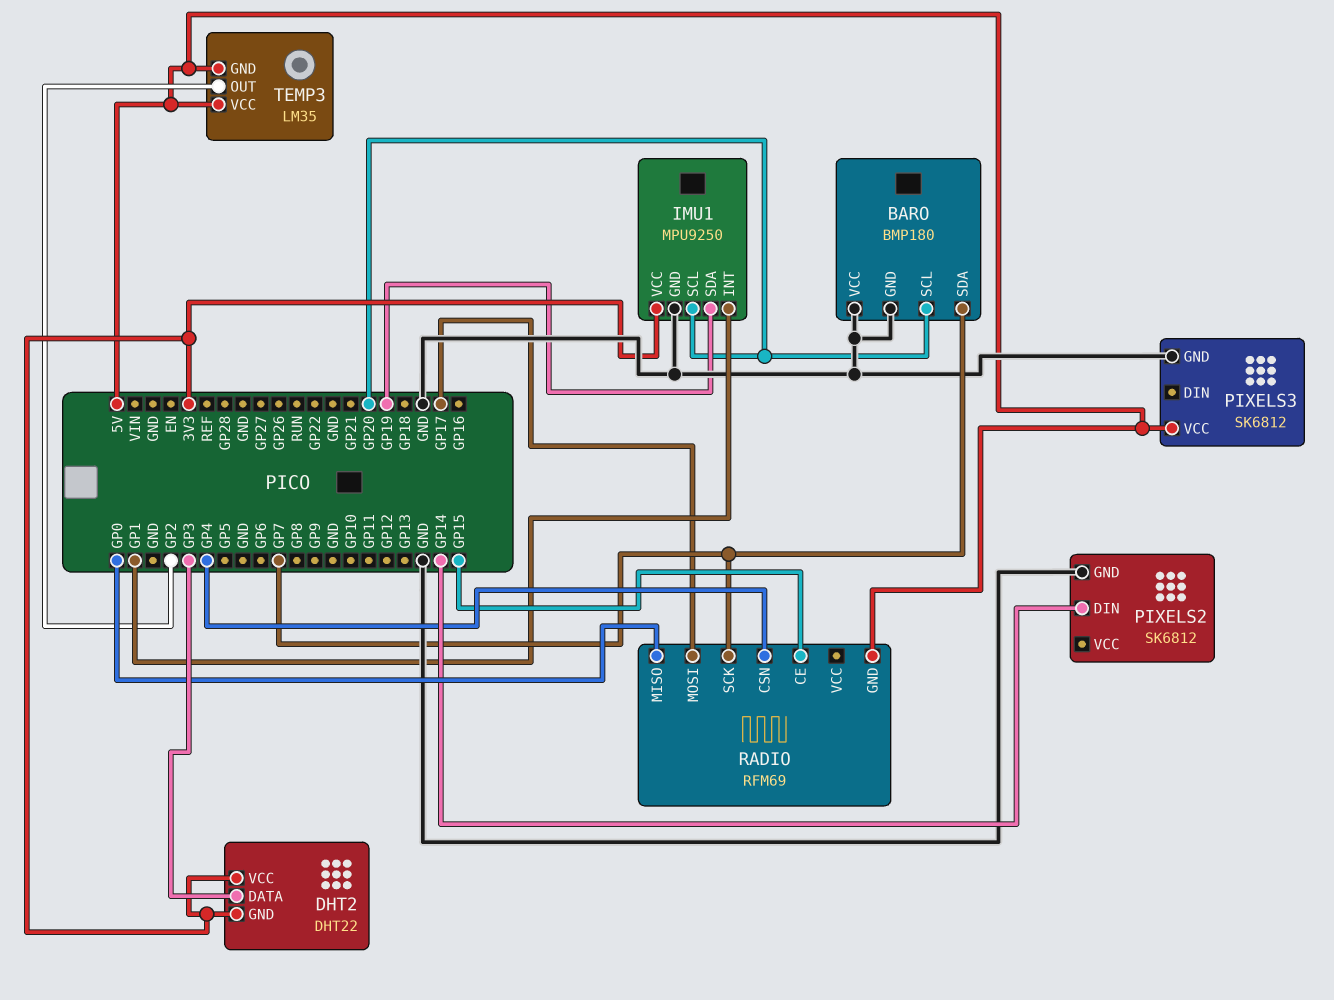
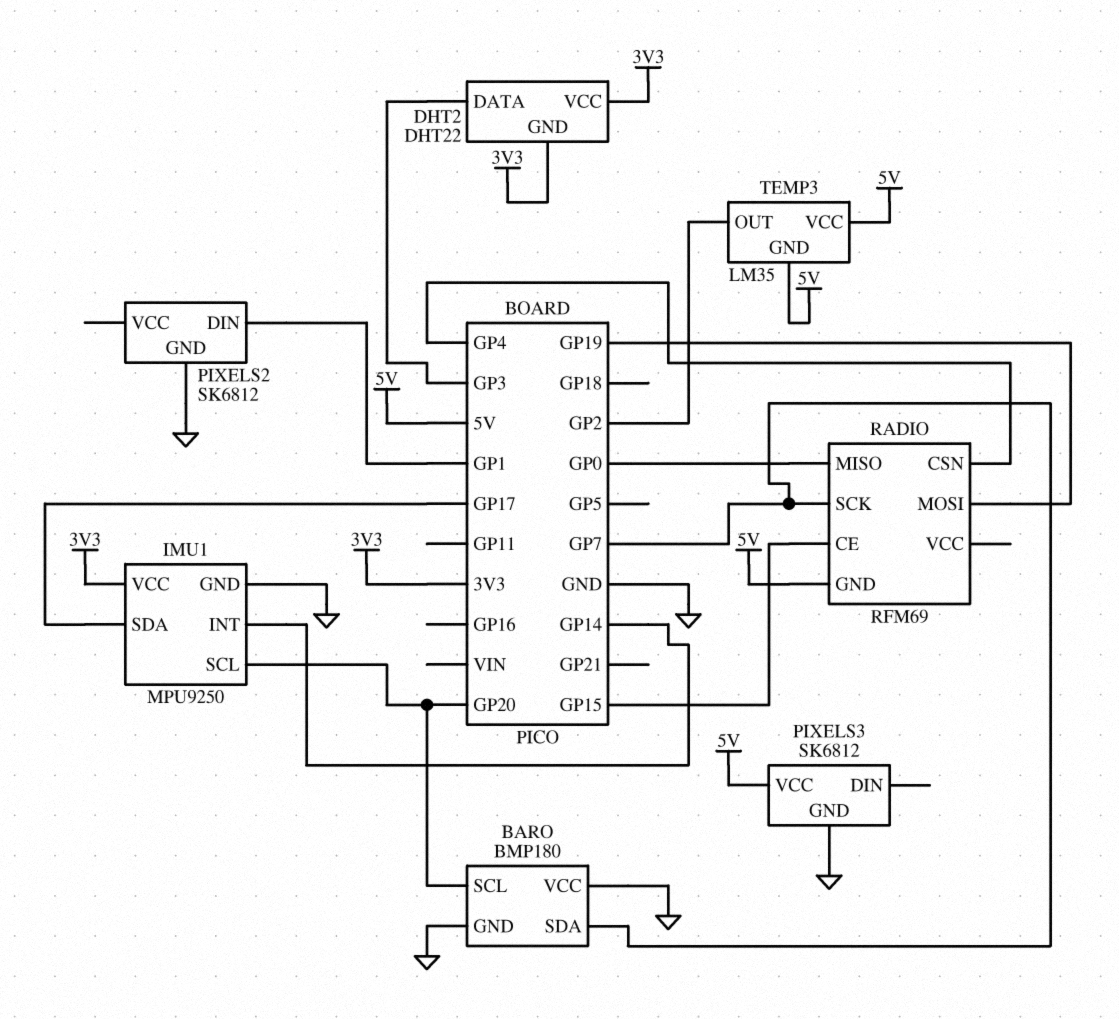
IMU1 pin INT: GP1 -> GP14
IMU1 pin SDA: GP19 -> GP17
PIXELS2 pin DIN: GP14 -> GP1
RADIO pin MOSI: GP17 -> GP19

